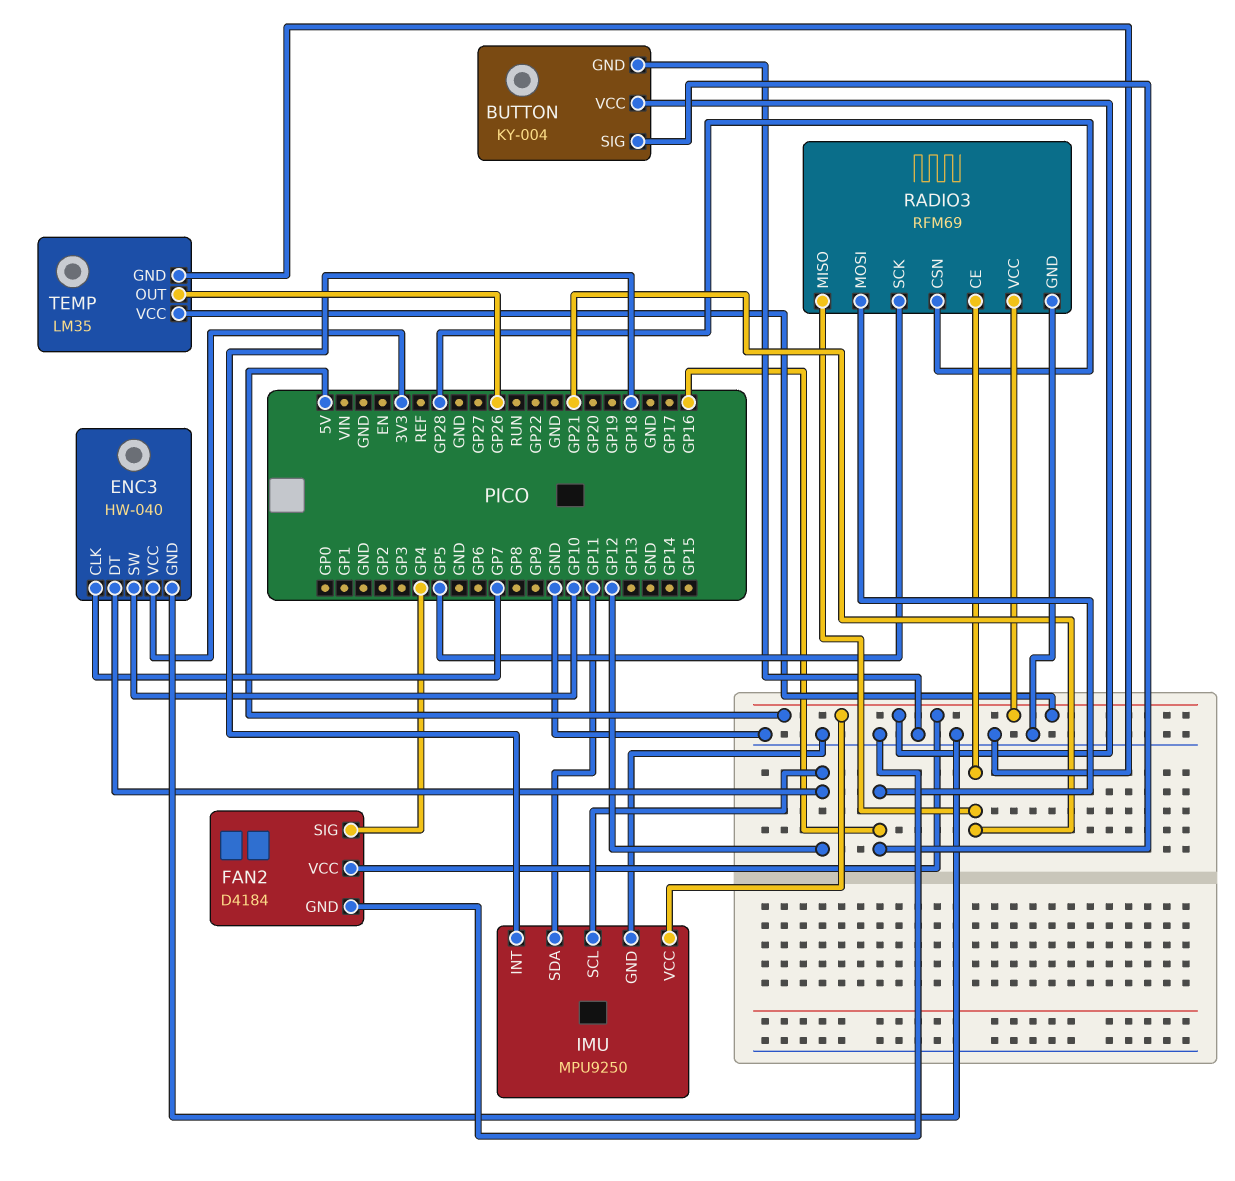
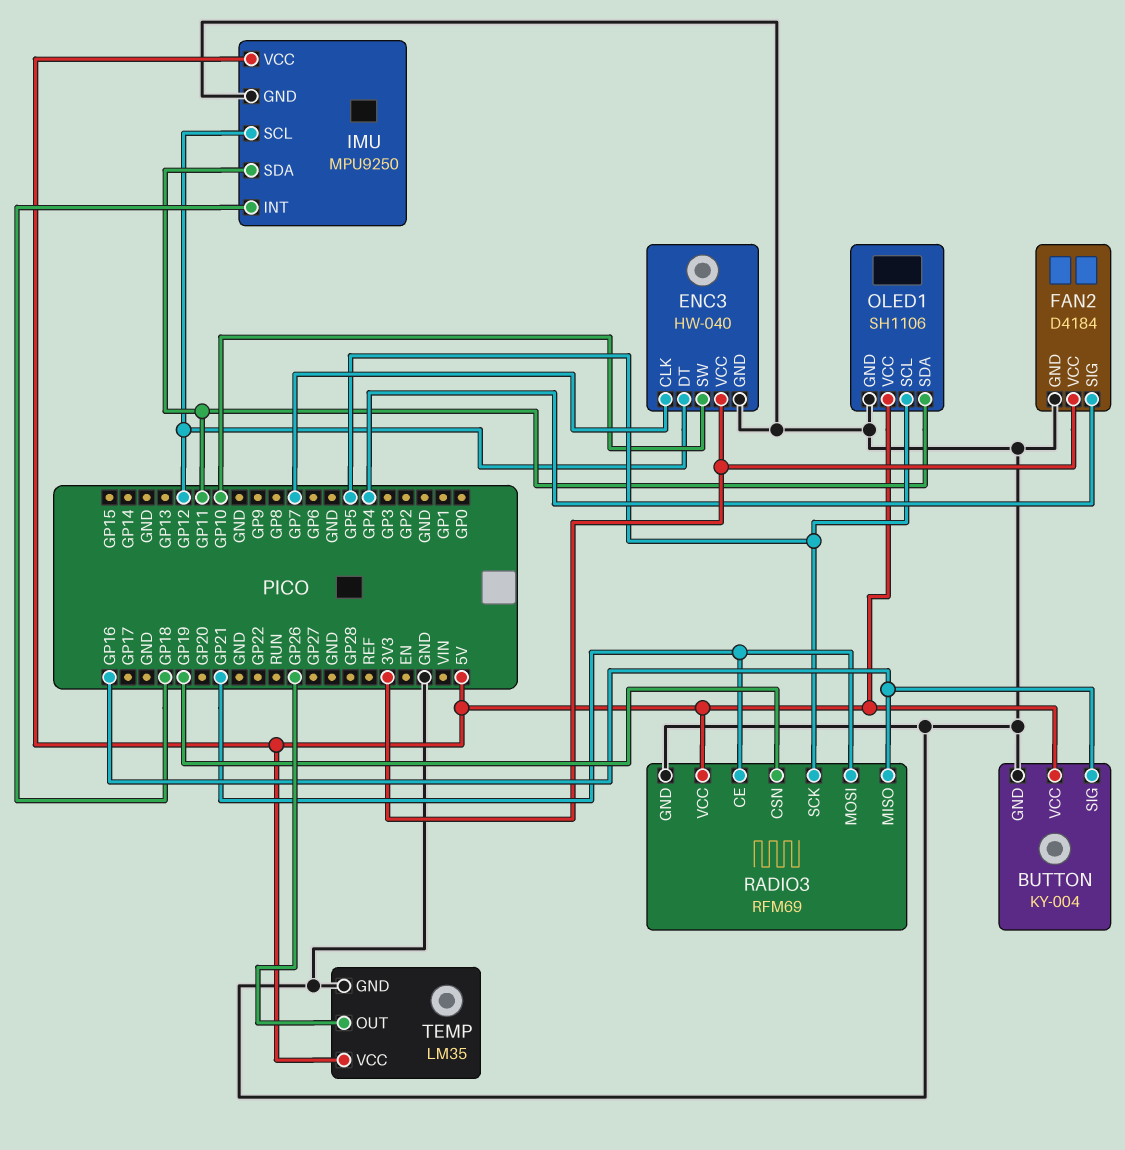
FAN2 pin VCC: 5V -> 3V3
OLED1: none -> SH1106
OLED1 pin GND: none -> GND
OLED1 pin SCL: none -> GP5
OLED1 pin SDA: none -> GP11
OLED1 pin VCC: none -> 5V
RADIO3 pin CSN: GP28 -> GP19
RADIO3 pin MISO: GP21 -> GP16
RADIO3 pin MOSI: GP16 -> GP21

